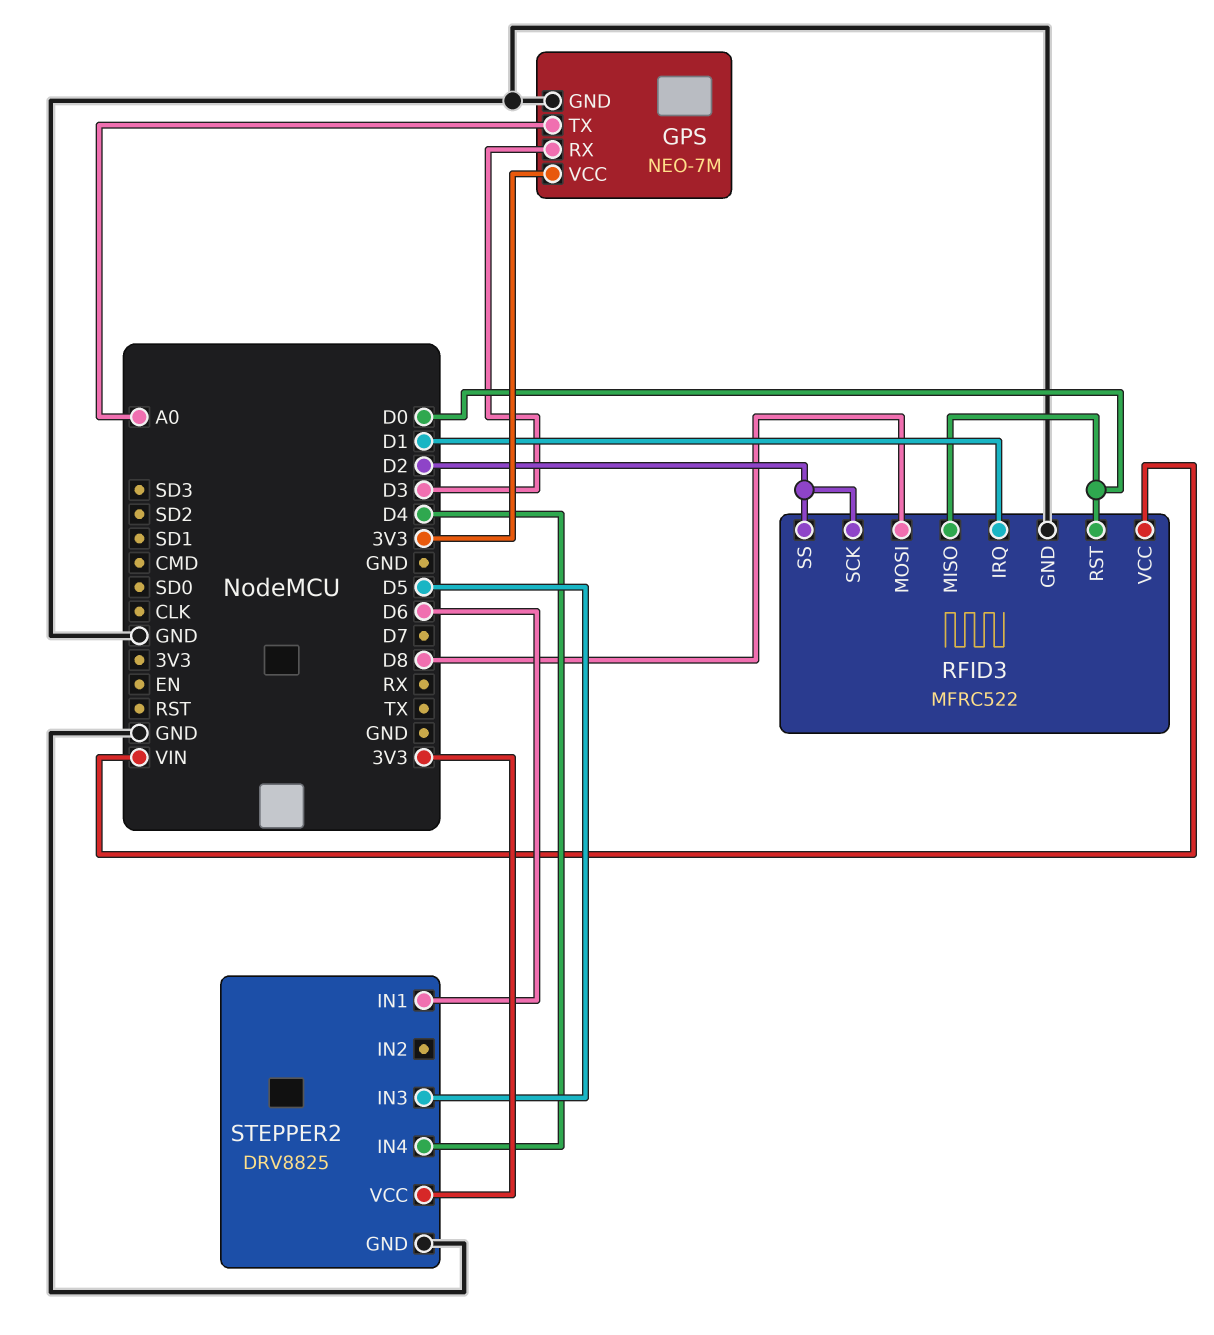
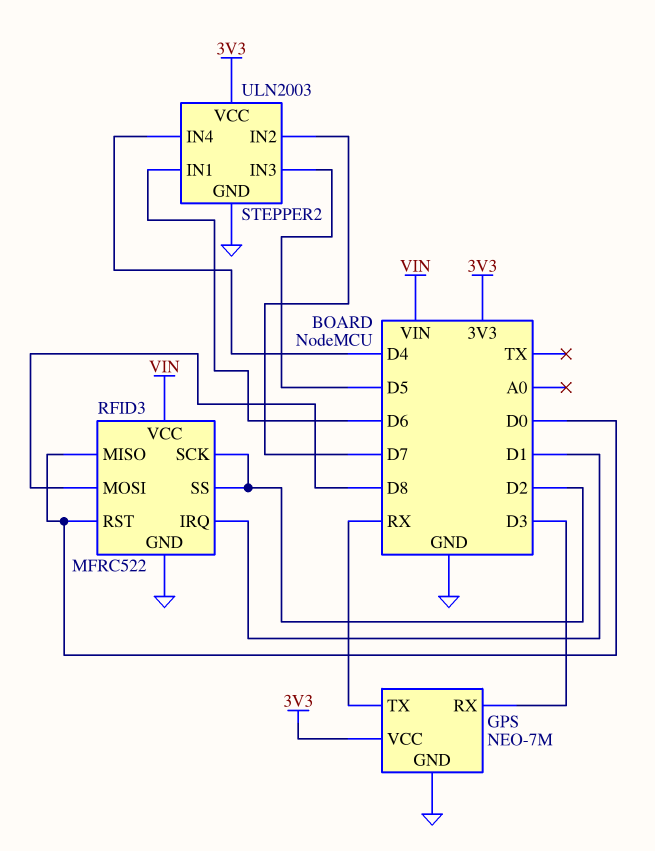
GPS pin TX: A0 -> RX
STEPPER2: DRV8825 -> ULN2003
STEPPER2 pin IN2: none -> D7

